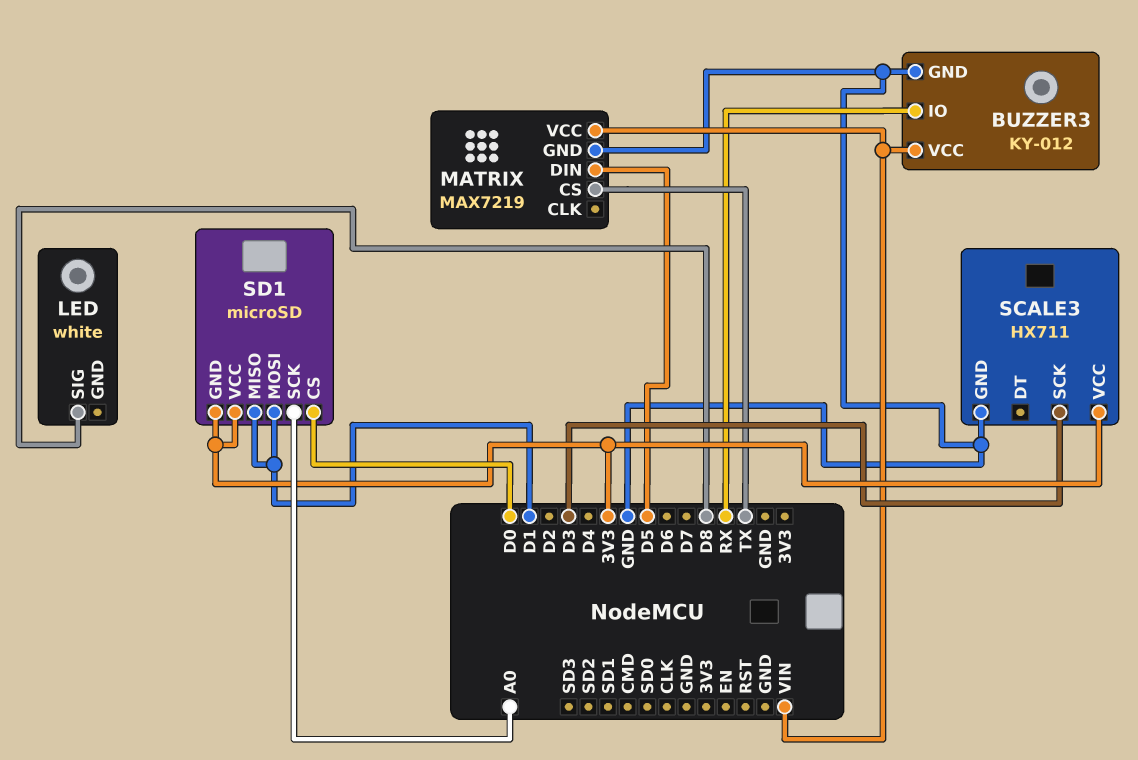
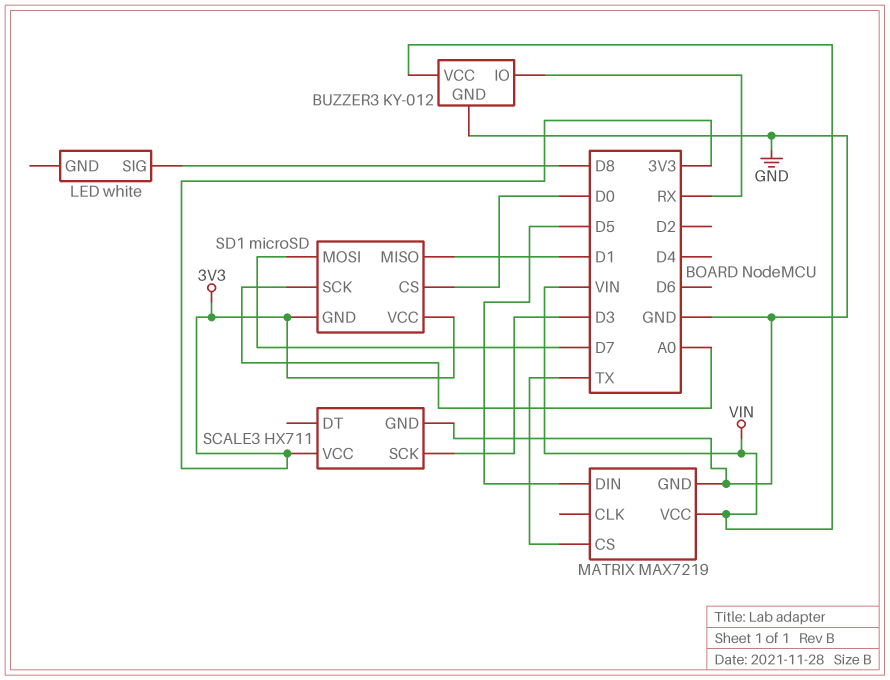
SD1 pin MOSI: D1 -> D7

